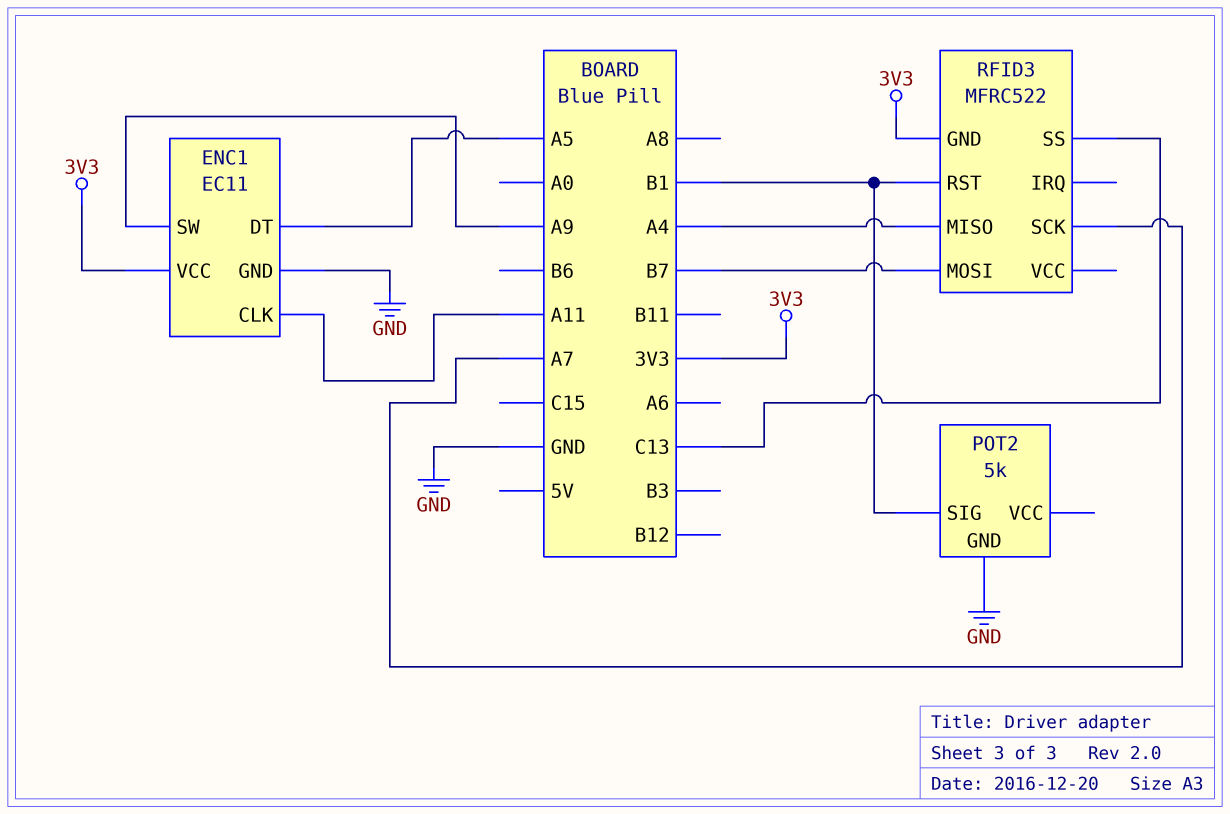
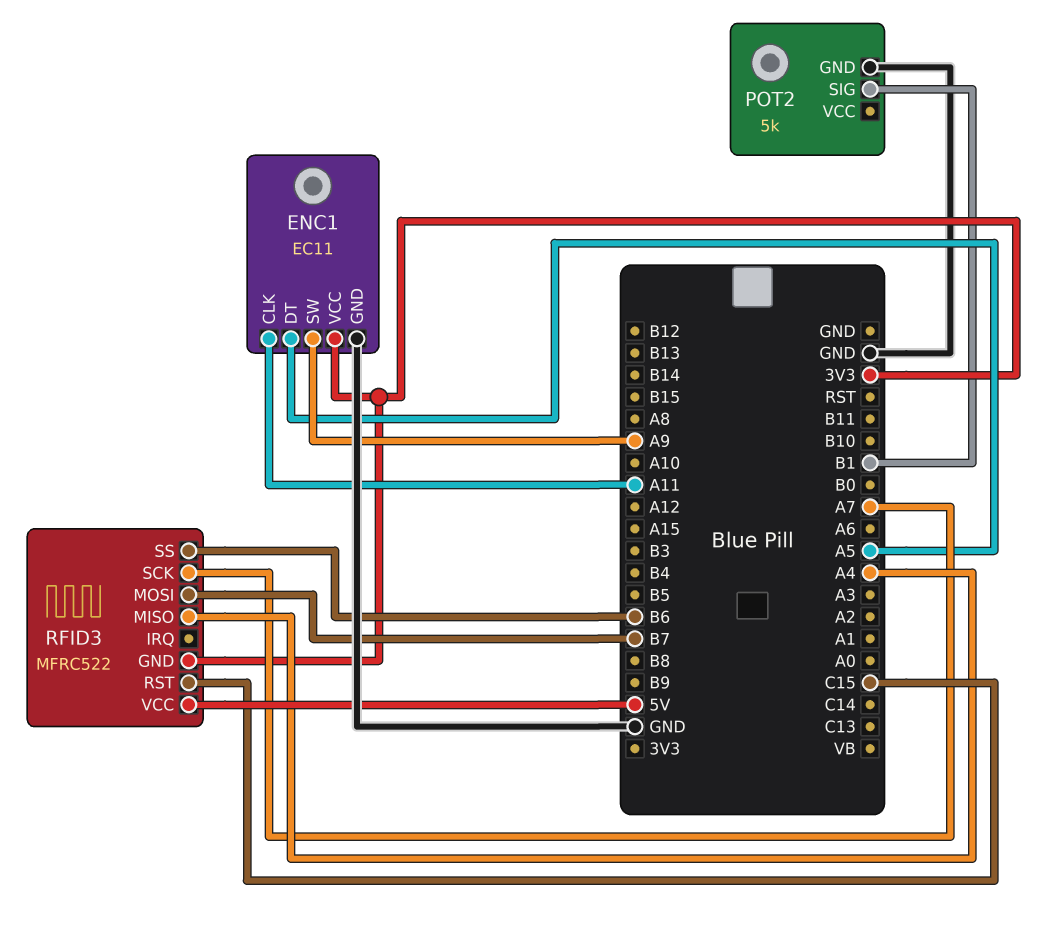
RFID3 pin RST: B1 -> C15
RFID3 pin SS: C13 -> B6
RFID3 pin VCC: none -> 5V

